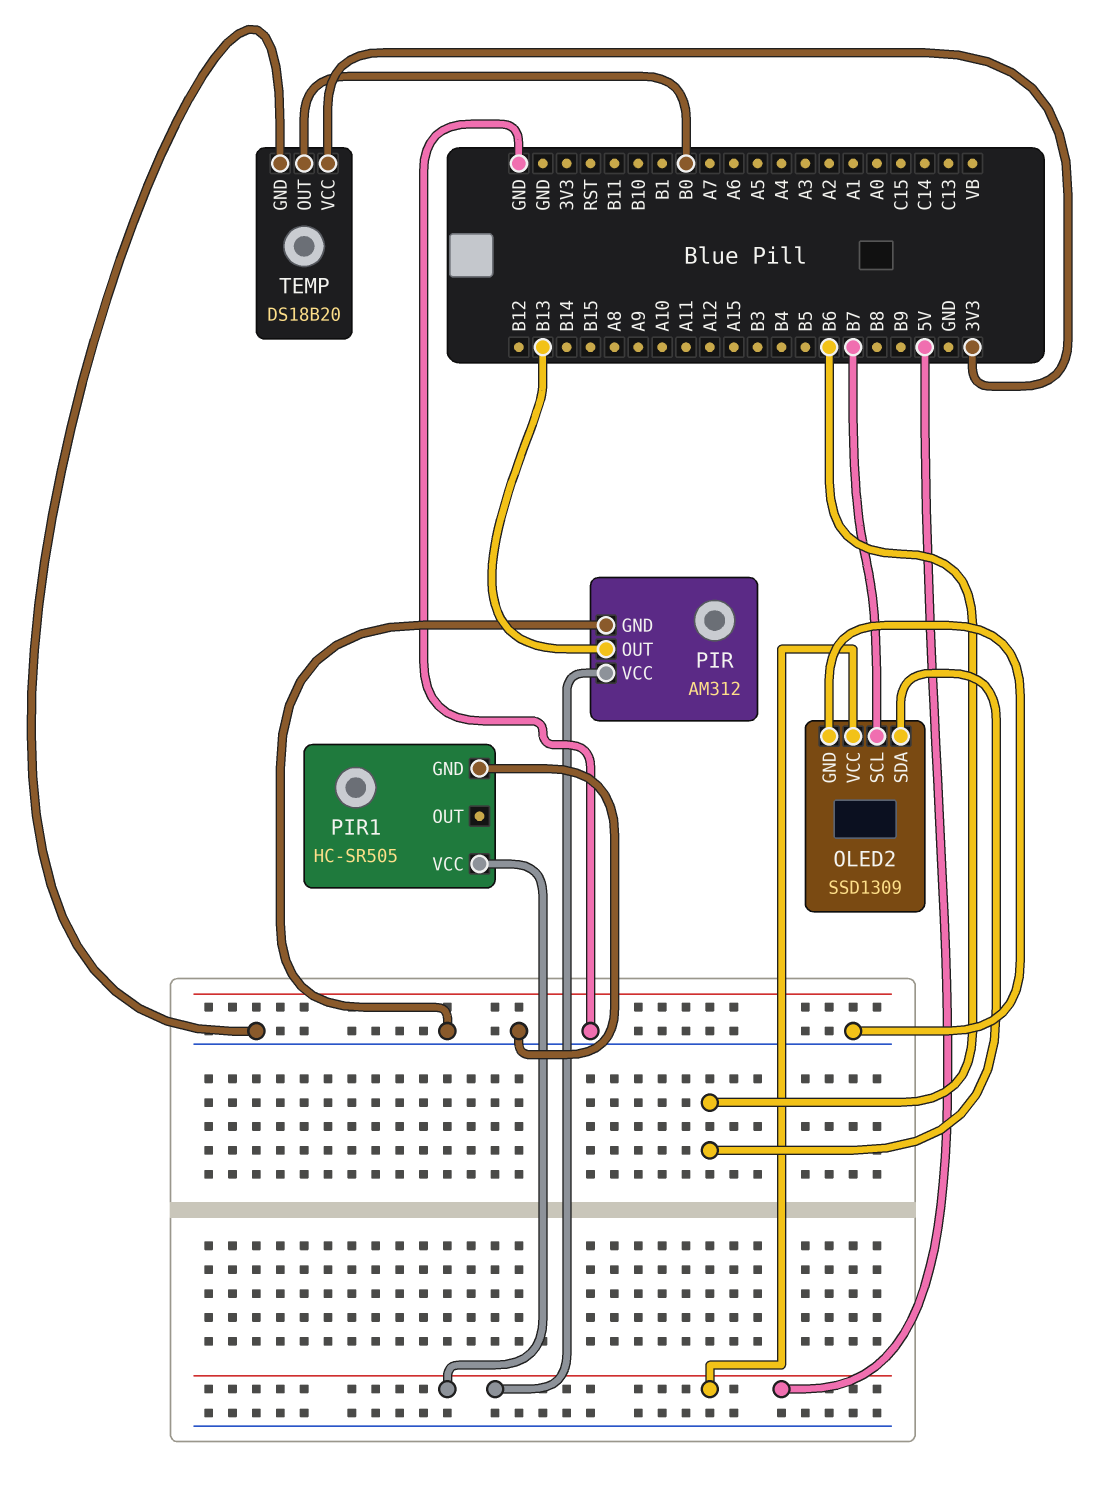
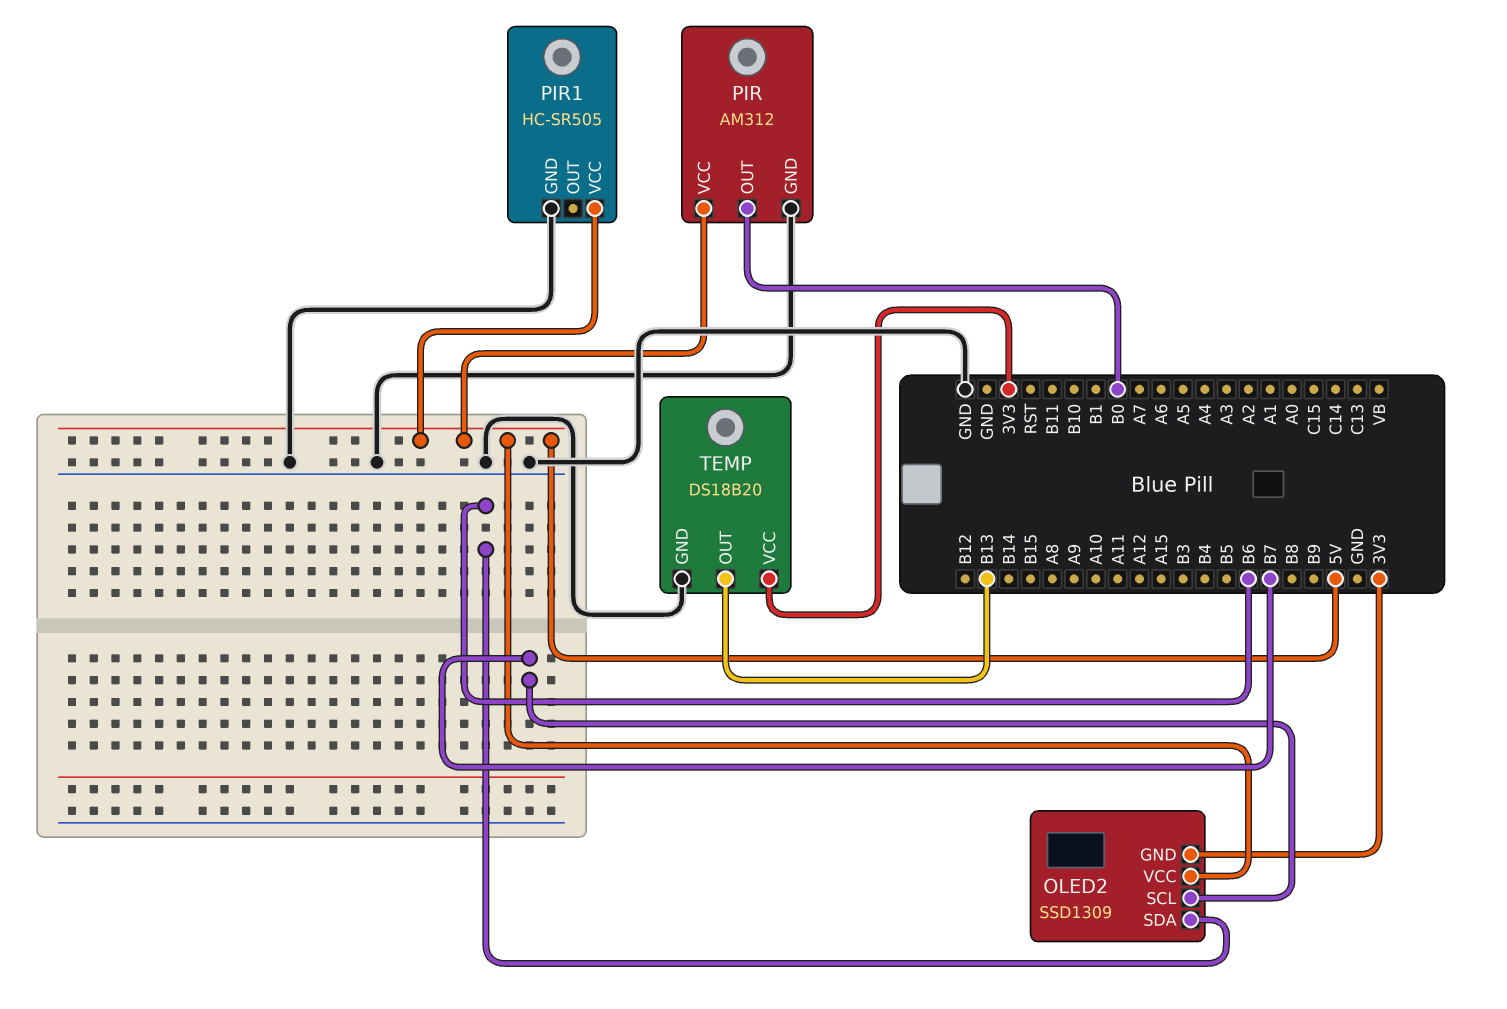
OLED2 pin GND: GND -> 3V3
PIR pin OUT: B13 -> B0
TEMP pin OUT: B0 -> B13

